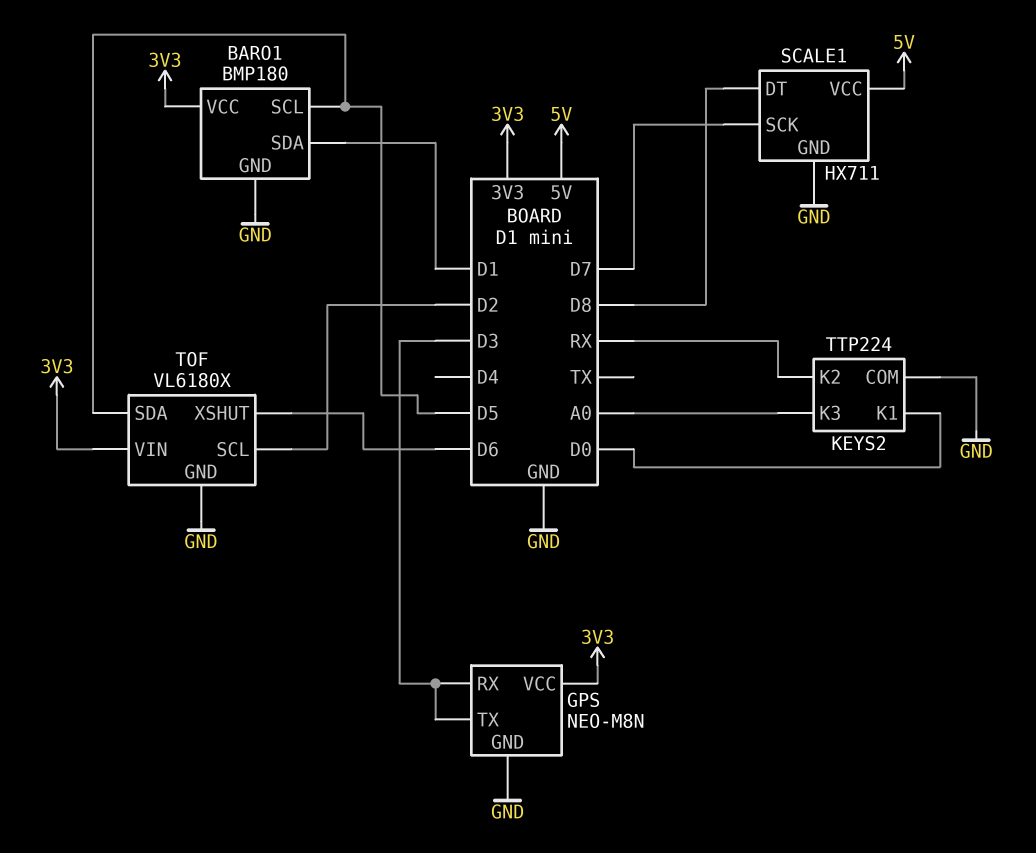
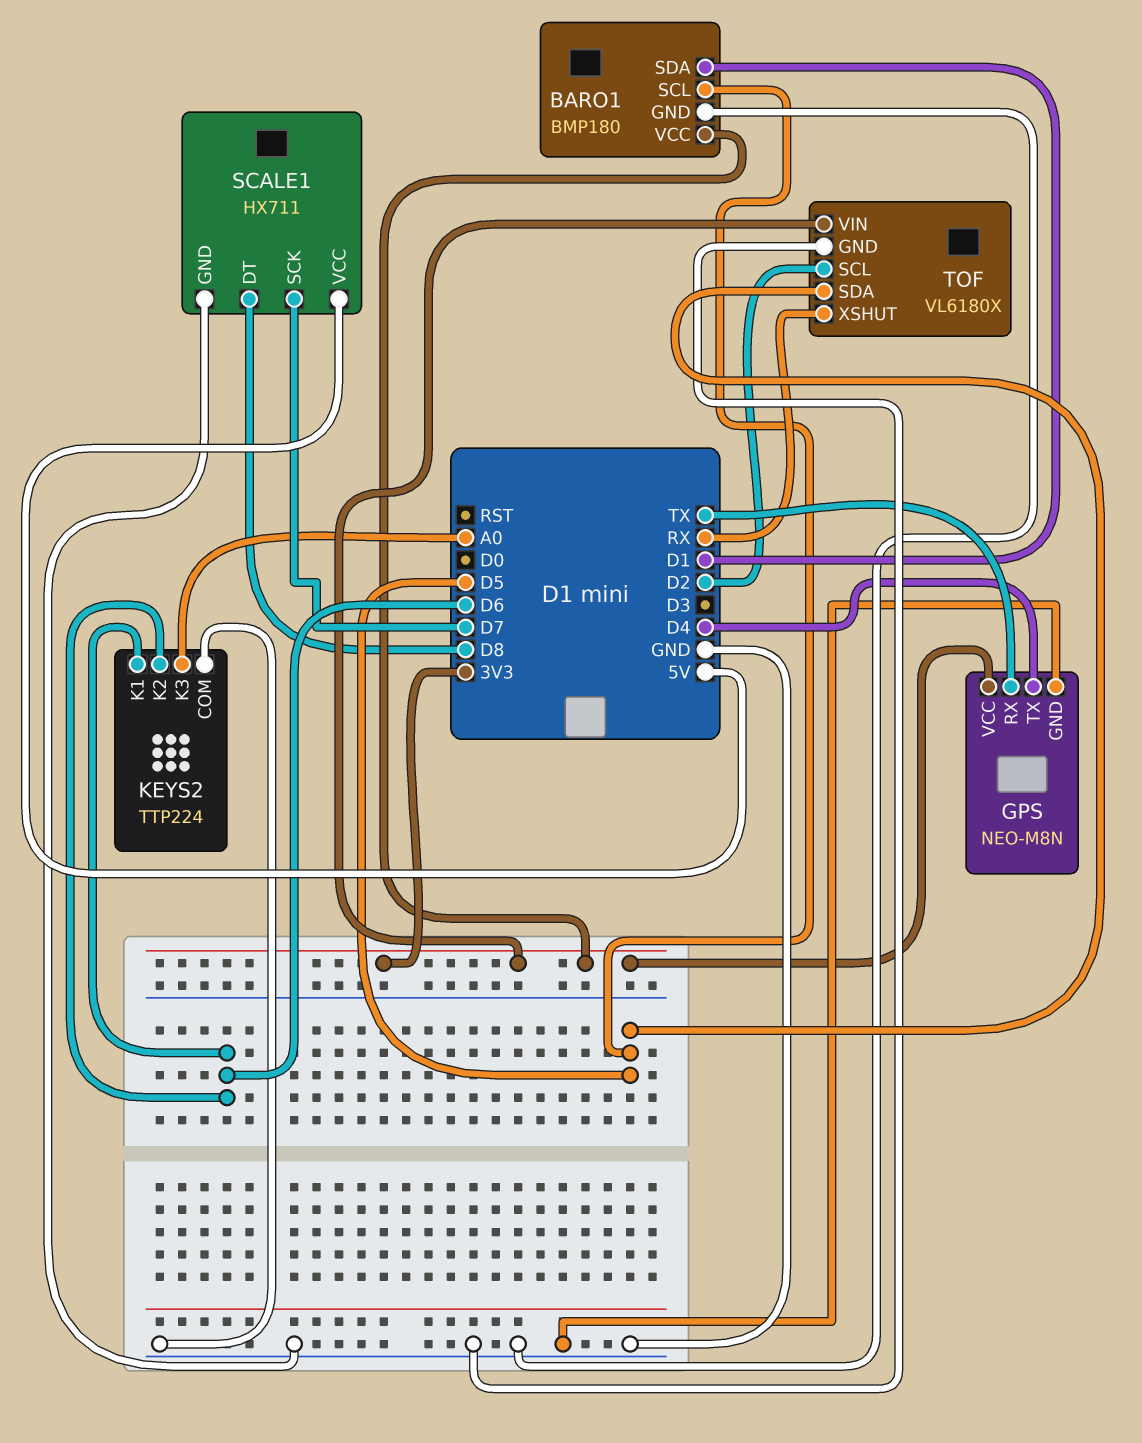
GPS pin RX: D3 -> TX
GPS pin TX: D3 -> D4
KEYS2 pin K1: D0 -> D6
KEYS2 pin K2: RX -> D6
TOF pin XSHUT: D6 -> RX

